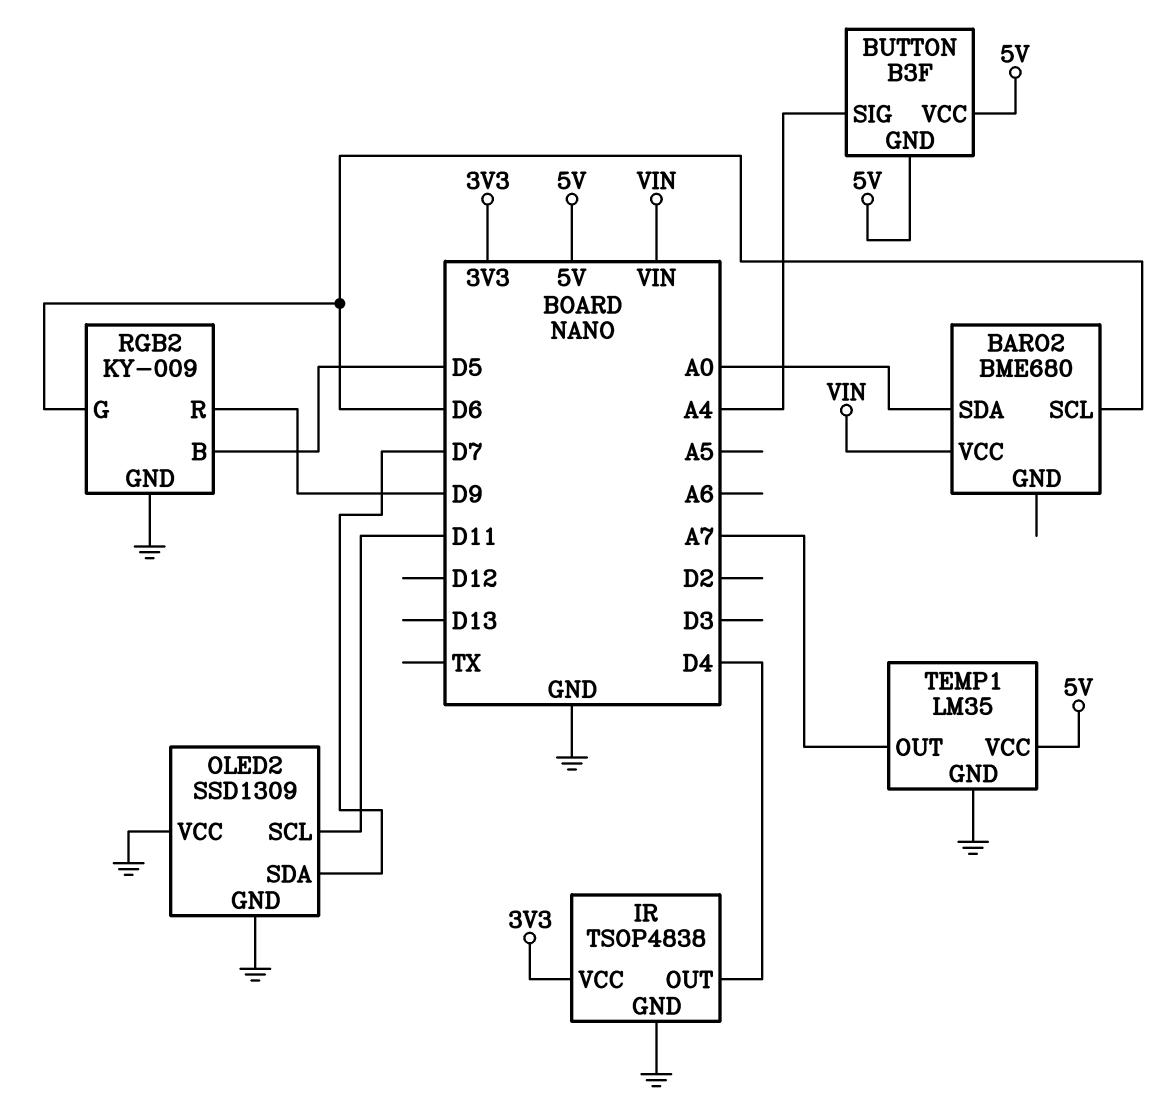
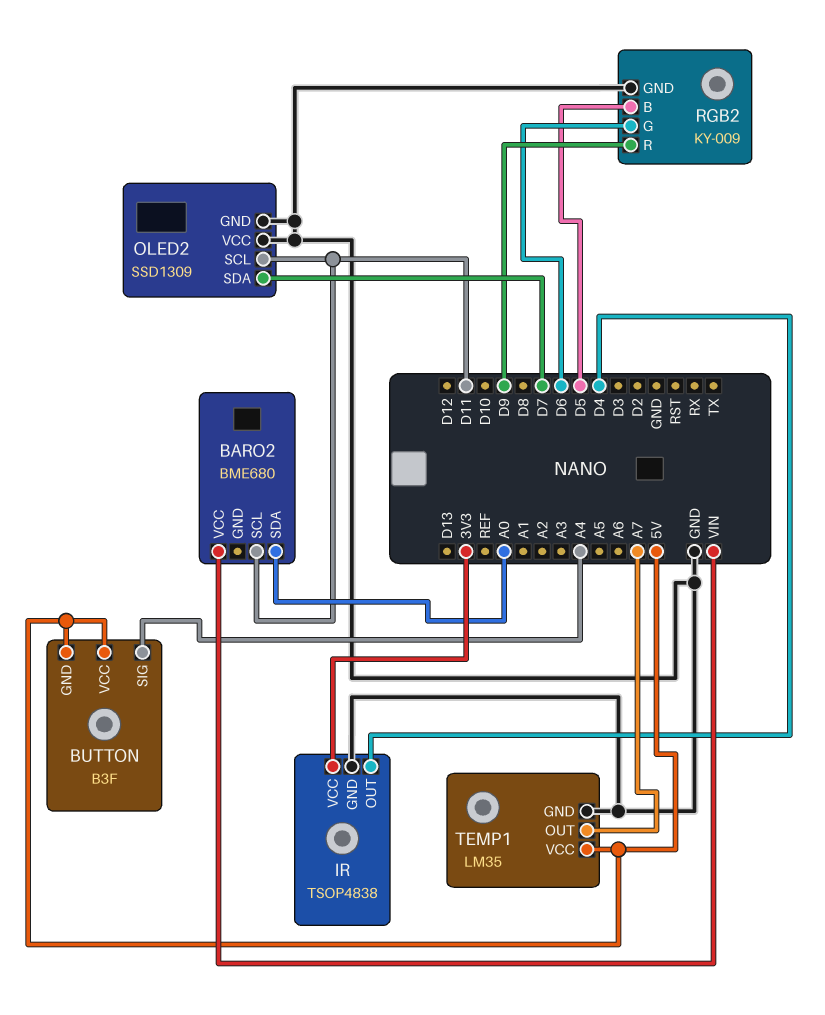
BARO2 pin SCL: D6 -> D11

